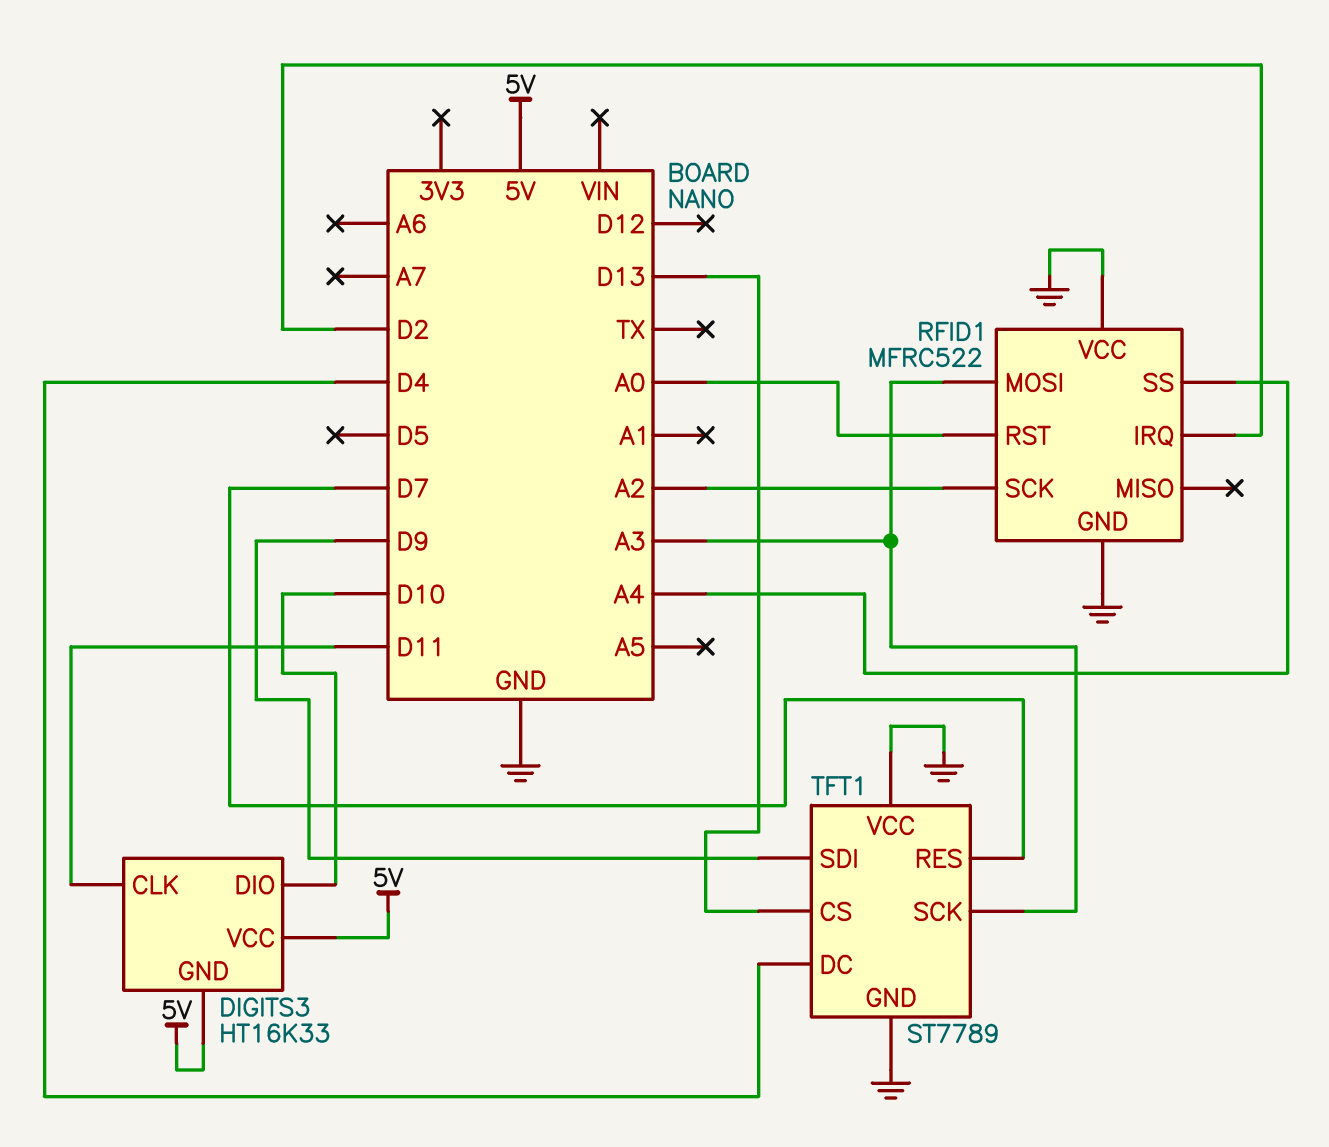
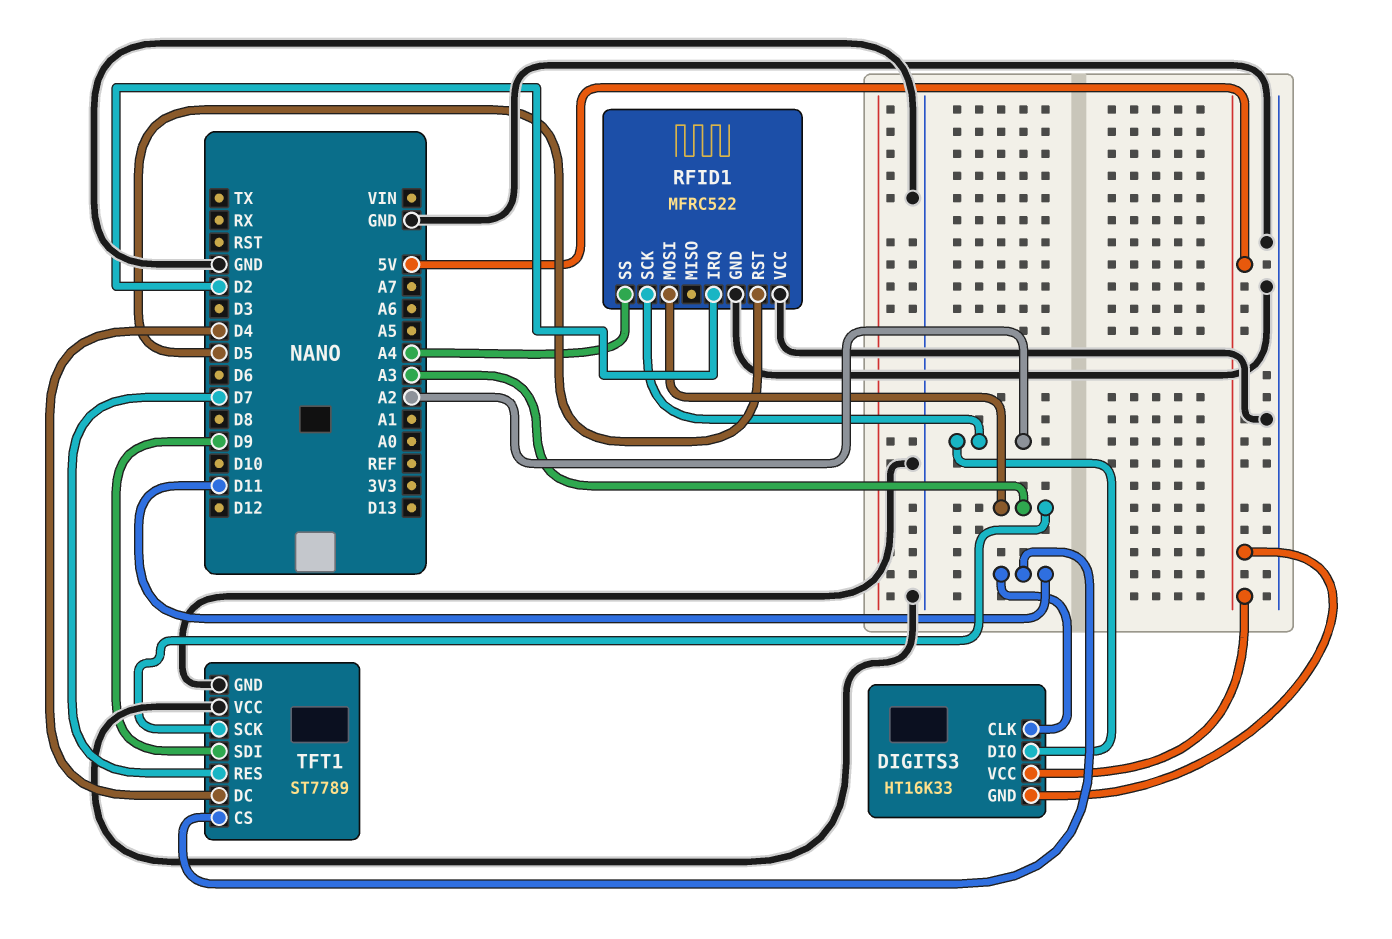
DIGITS3 pin DIO: D10 -> A2
RFID1 pin RST: A0 -> D5
TFT1 pin CS: D13 -> D11

